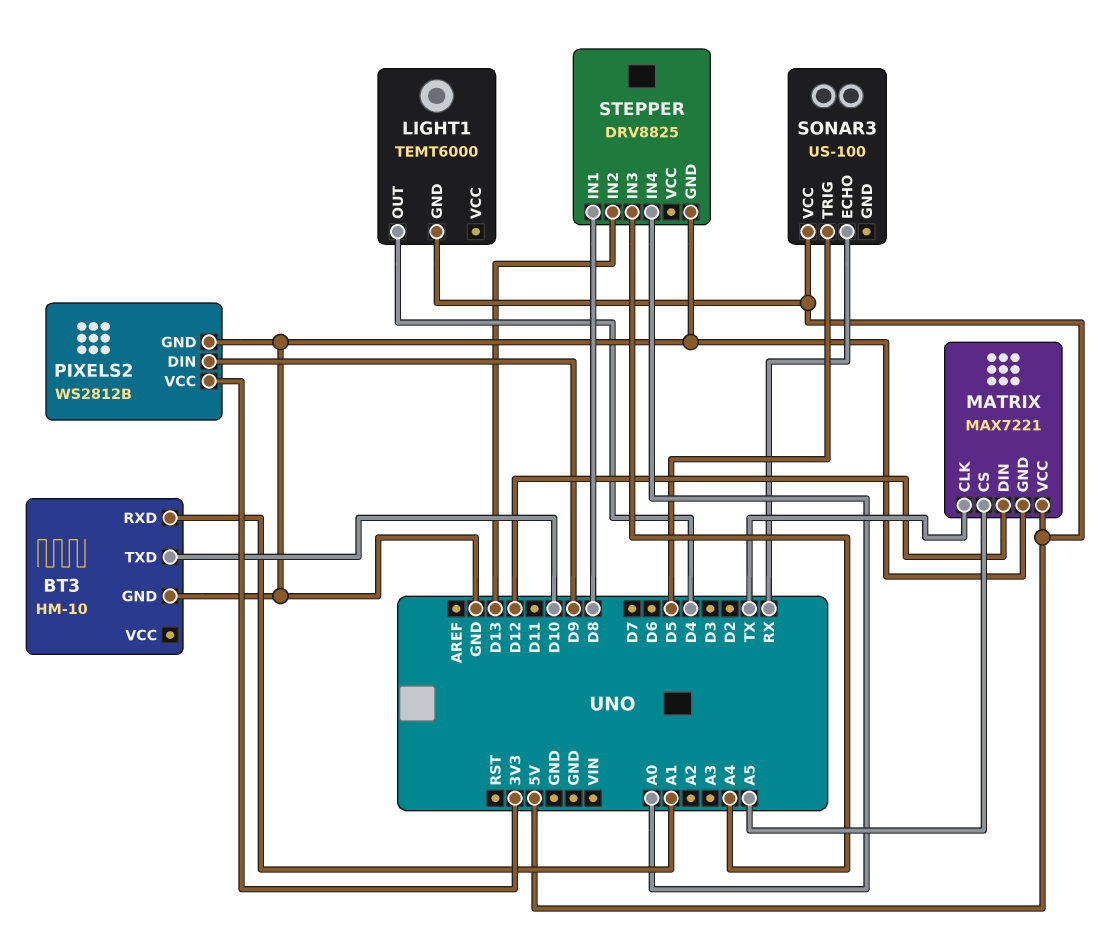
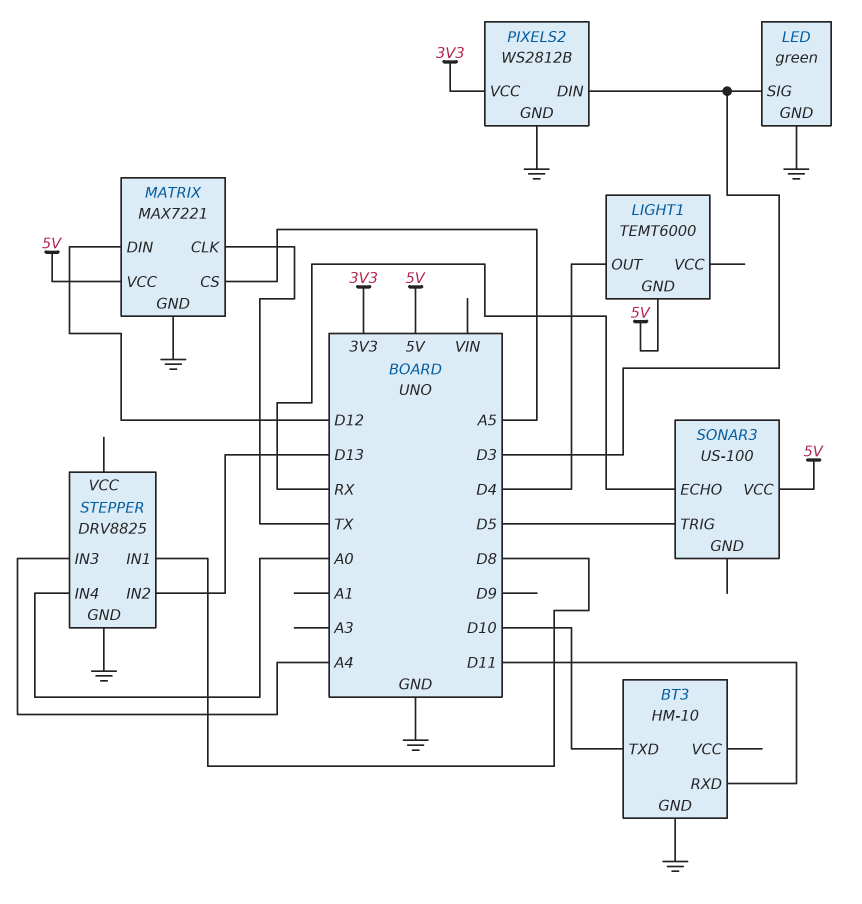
BT3 pin RXD: A1 -> D11
LED: none -> green
LED pin GND: none -> GND
LED pin SIG: none -> D3
PIXELS2 pin DIN: D9 -> D3

